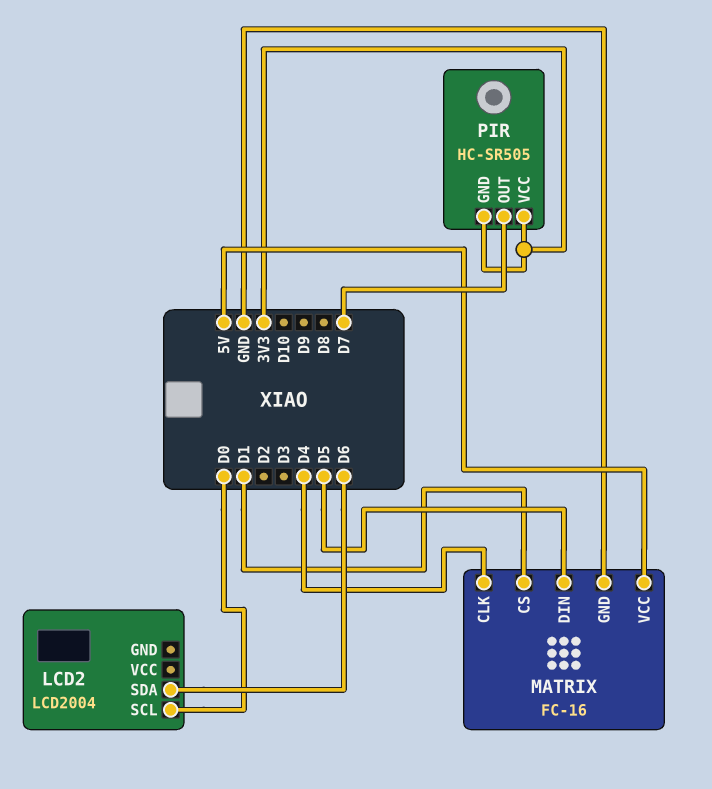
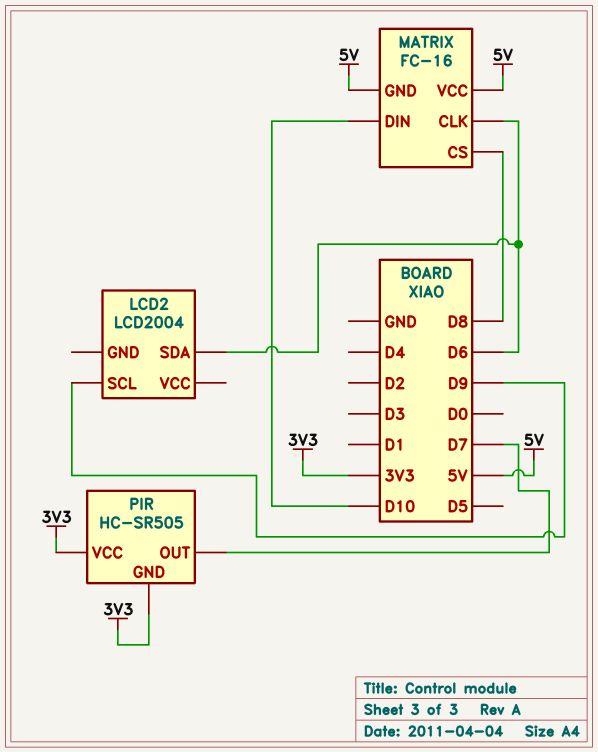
LCD2 pin SCL: D0 -> D9
MATRIX pin CLK: D4 -> D6
MATRIX pin CS: D1 -> D8
MATRIX pin DIN: D5 -> D10
MATRIX pin GND: GND -> 5V

